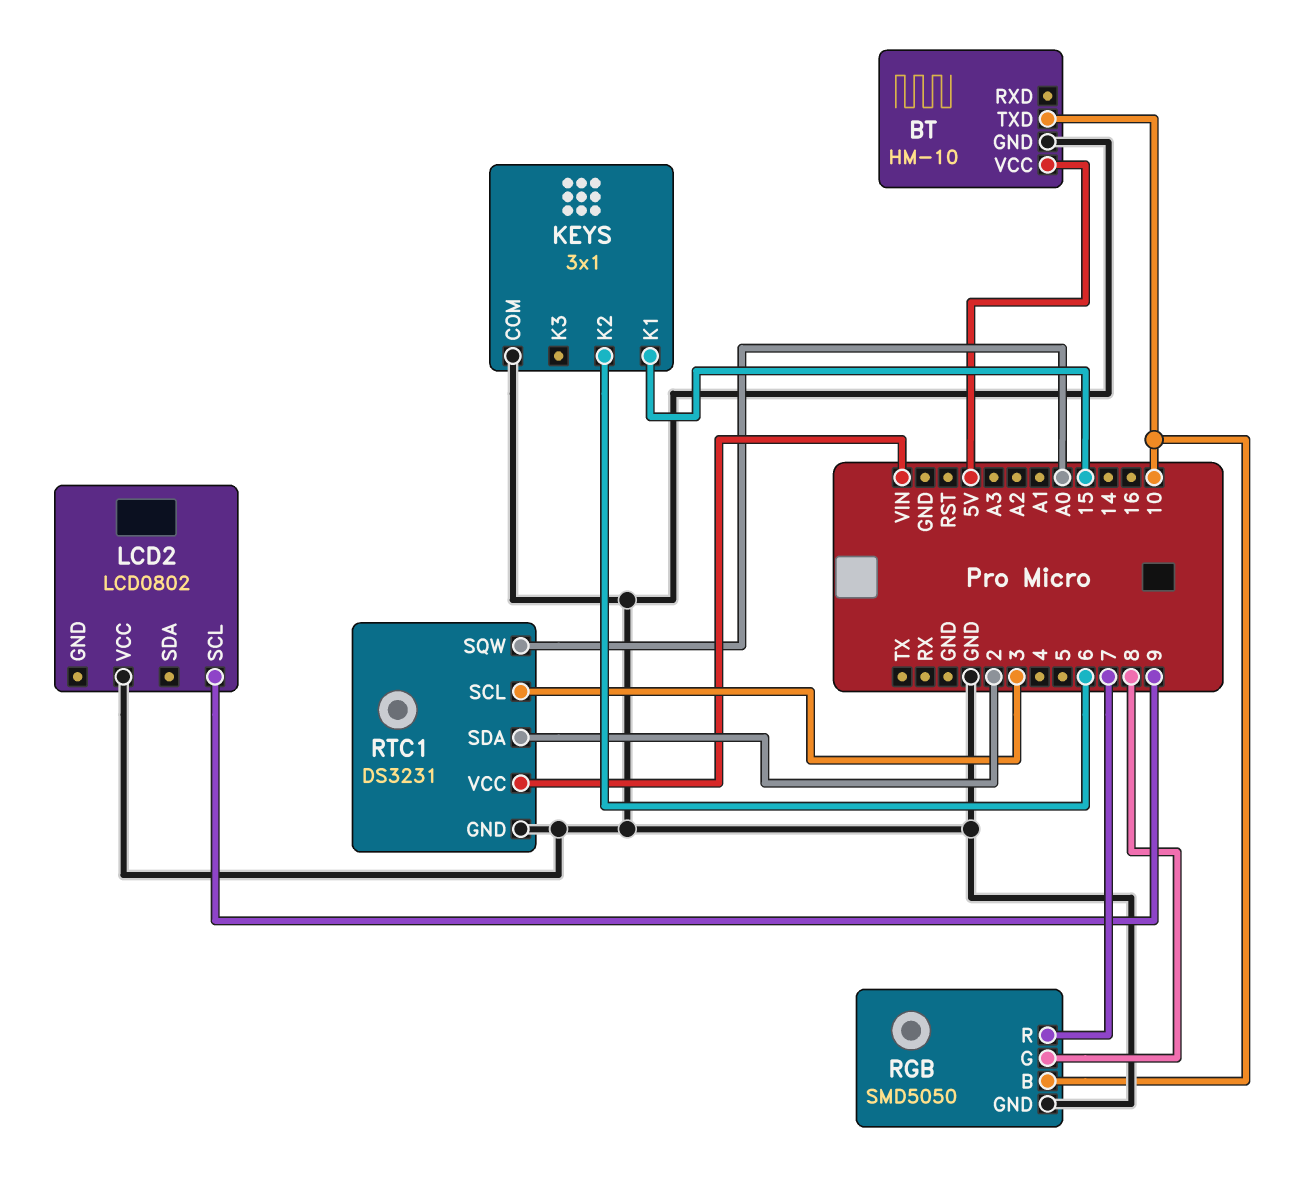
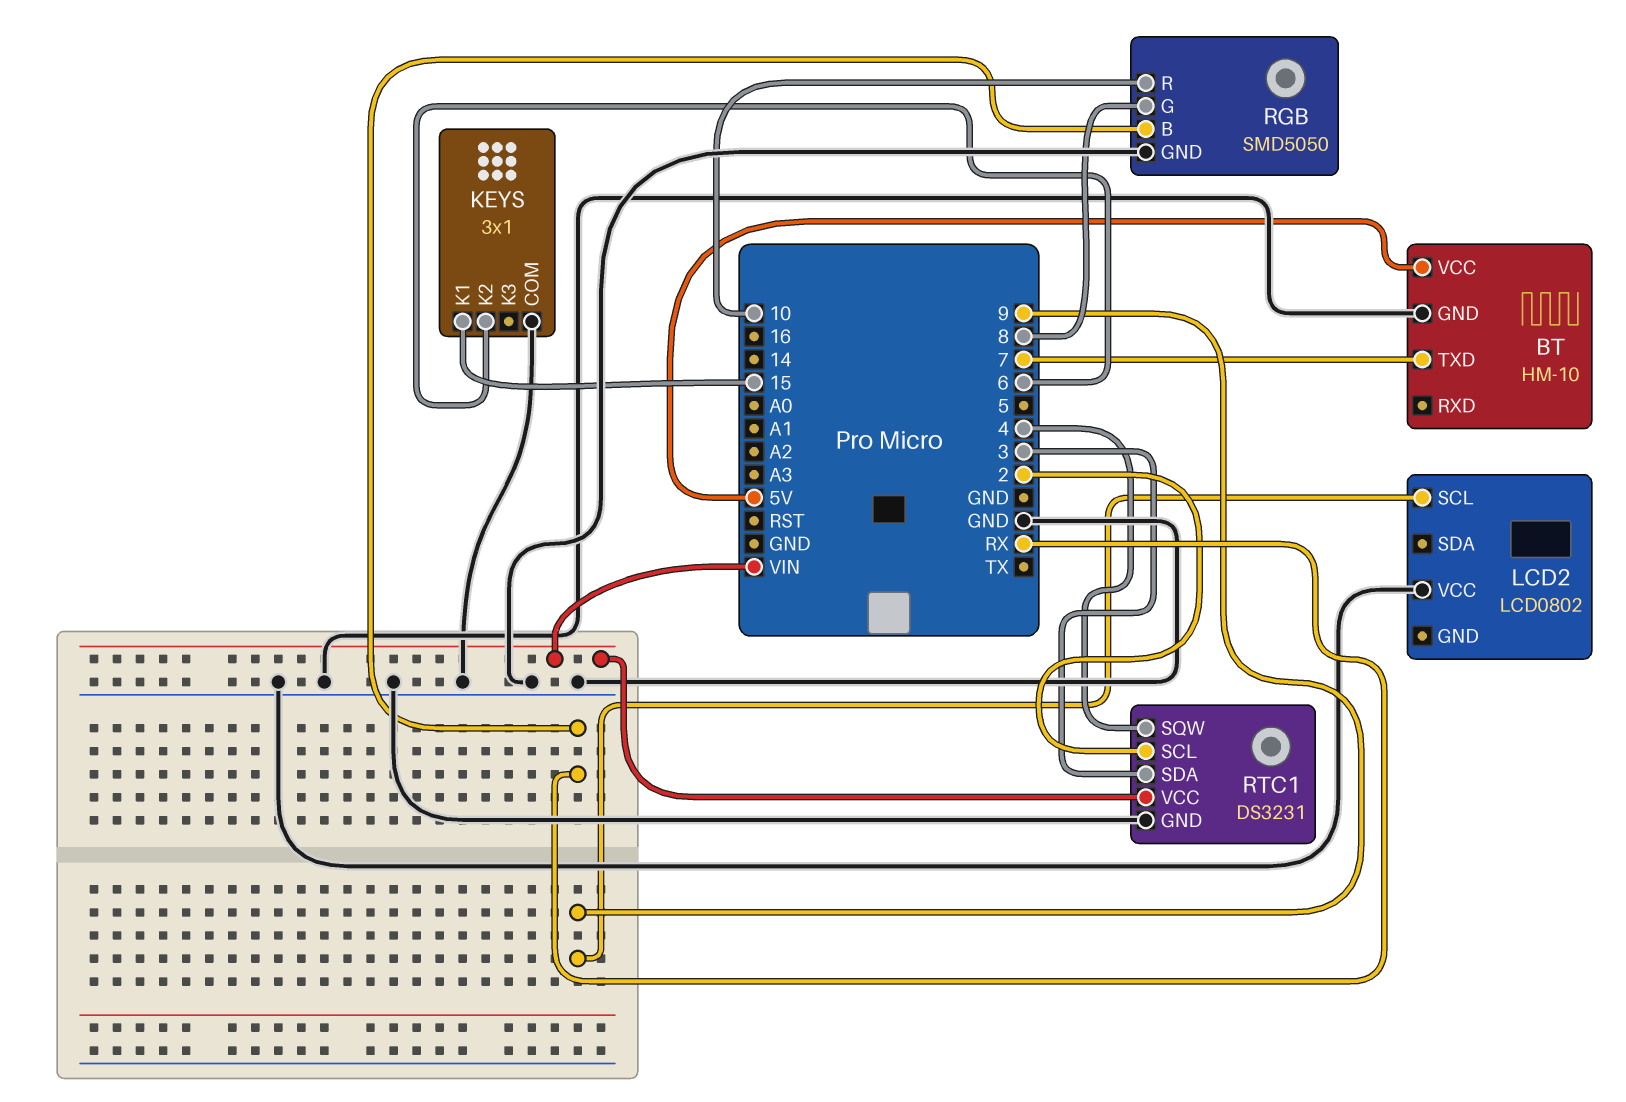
BT pin TXD: 10 -> 7
RGB pin B: 10 -> RX
RGB pin R: 7 -> 10
RTC1 pin SCL: 3 -> 2
RTC1 pin SDA: 2 -> 3
RTC1 pin SQW: A0 -> 4

